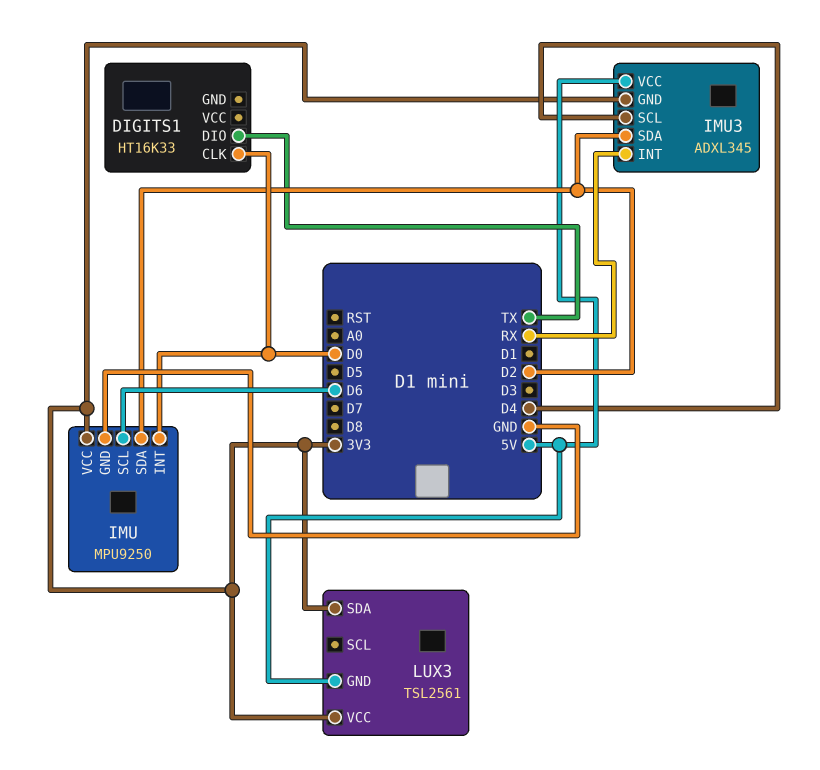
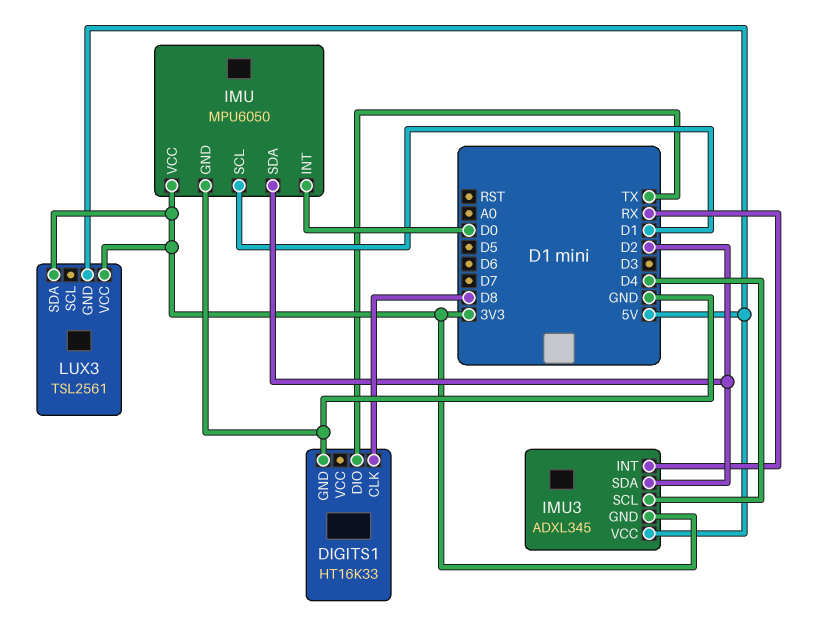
DIGITS1 pin CLK: D0 -> D8
DIGITS1 pin GND: none -> GND
IMU: MPU9250 -> MPU6050
IMU pin SCL: D6 -> D1

